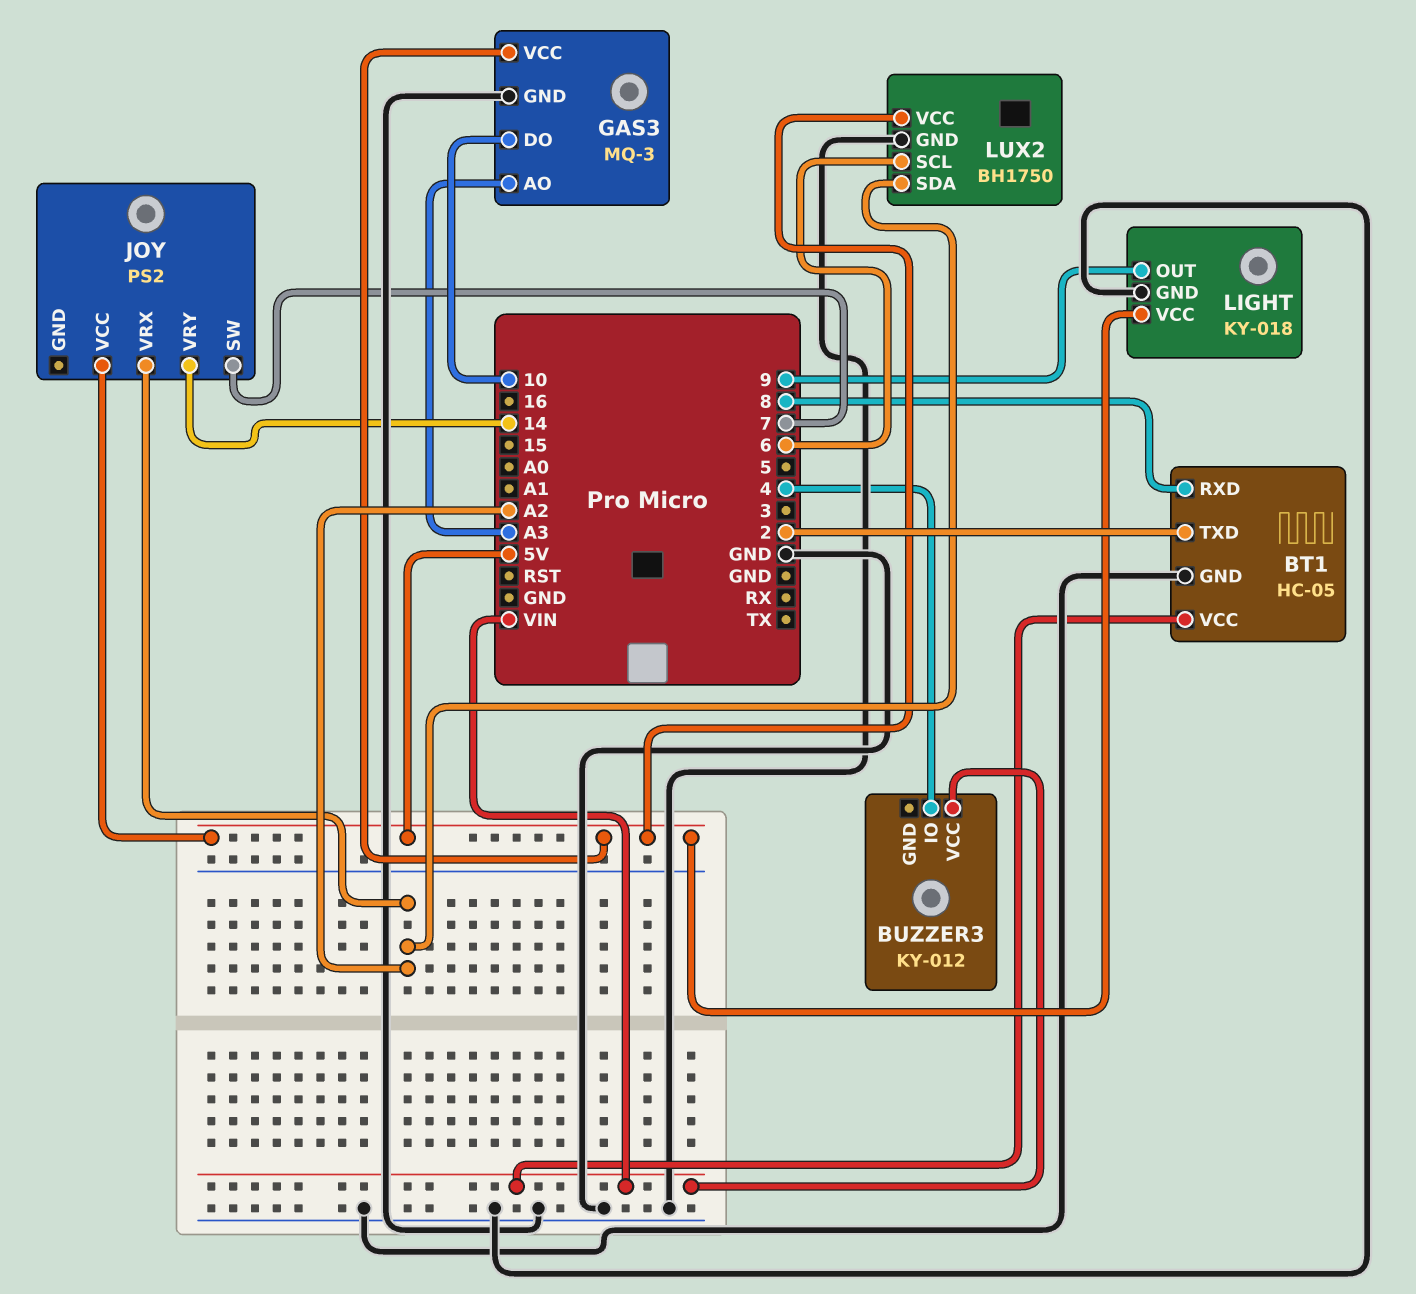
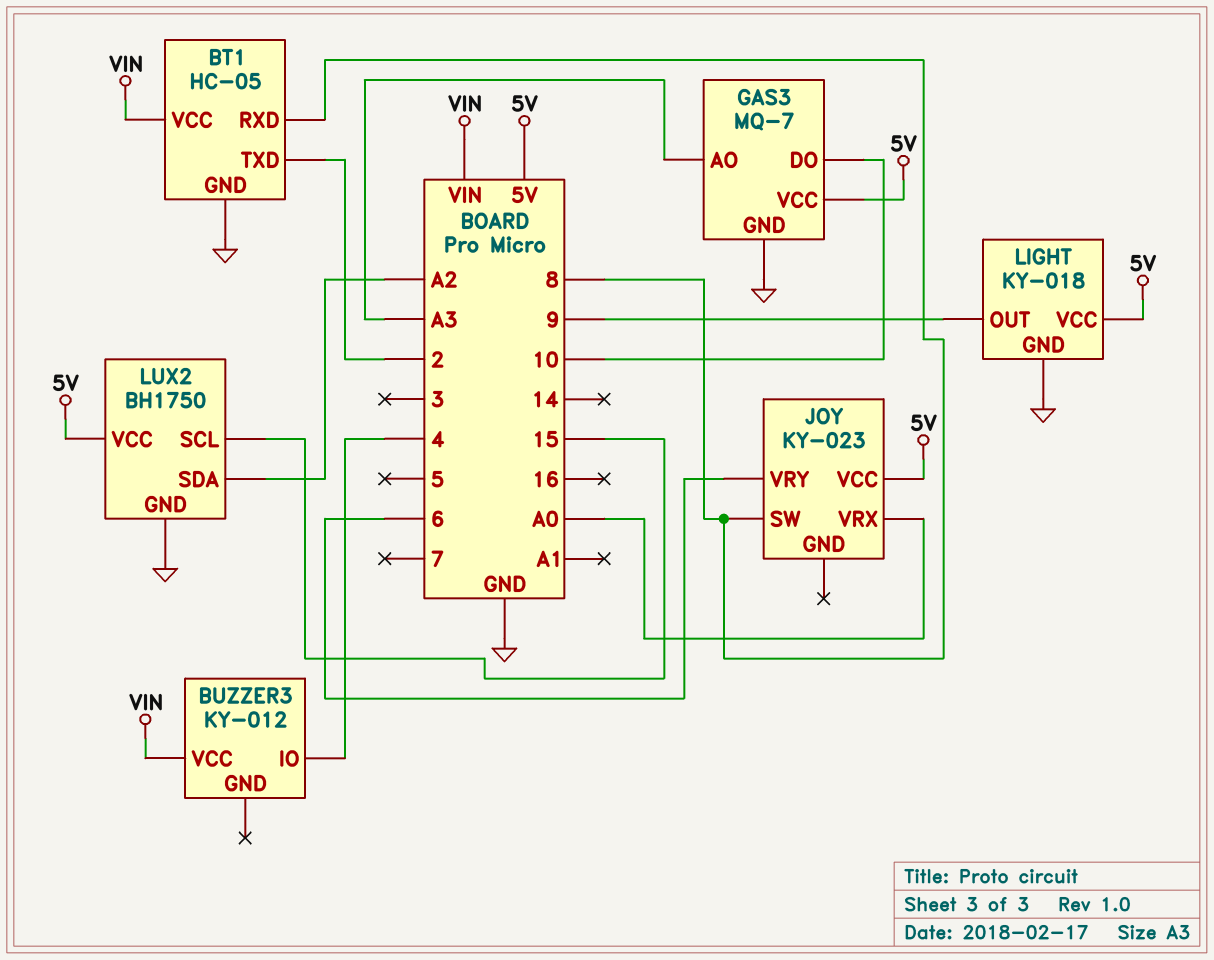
GAS3: MQ-3 -> MQ-7
JOY: PS2 -> KY-023
JOY pin SW: 7 -> 8
JOY pin VRX: A2 -> A0
JOY pin VRY: 14 -> 6
LUX2 pin SCL: 6 -> 15

